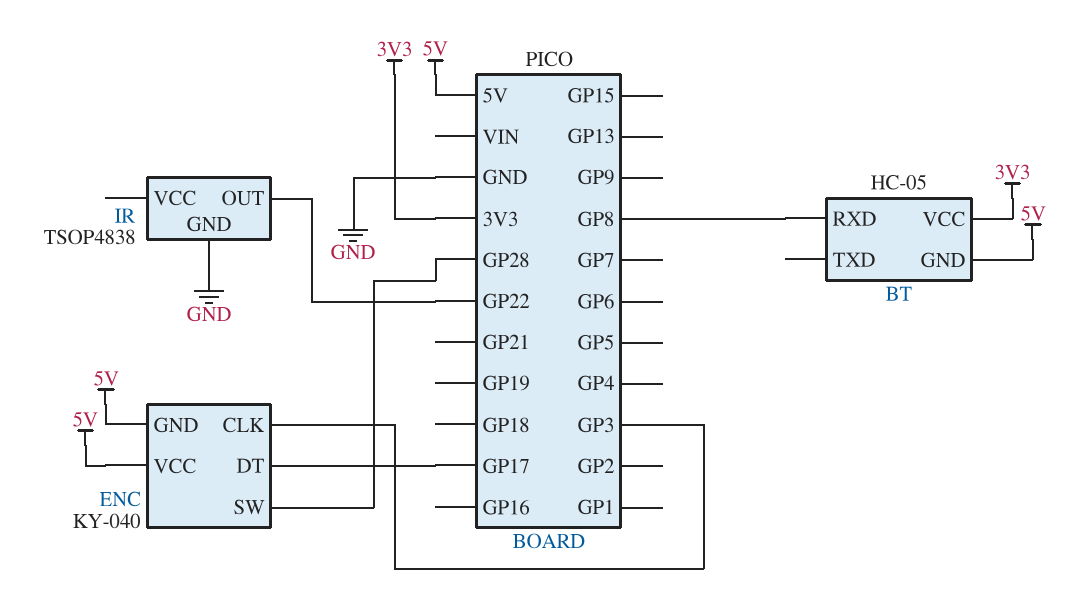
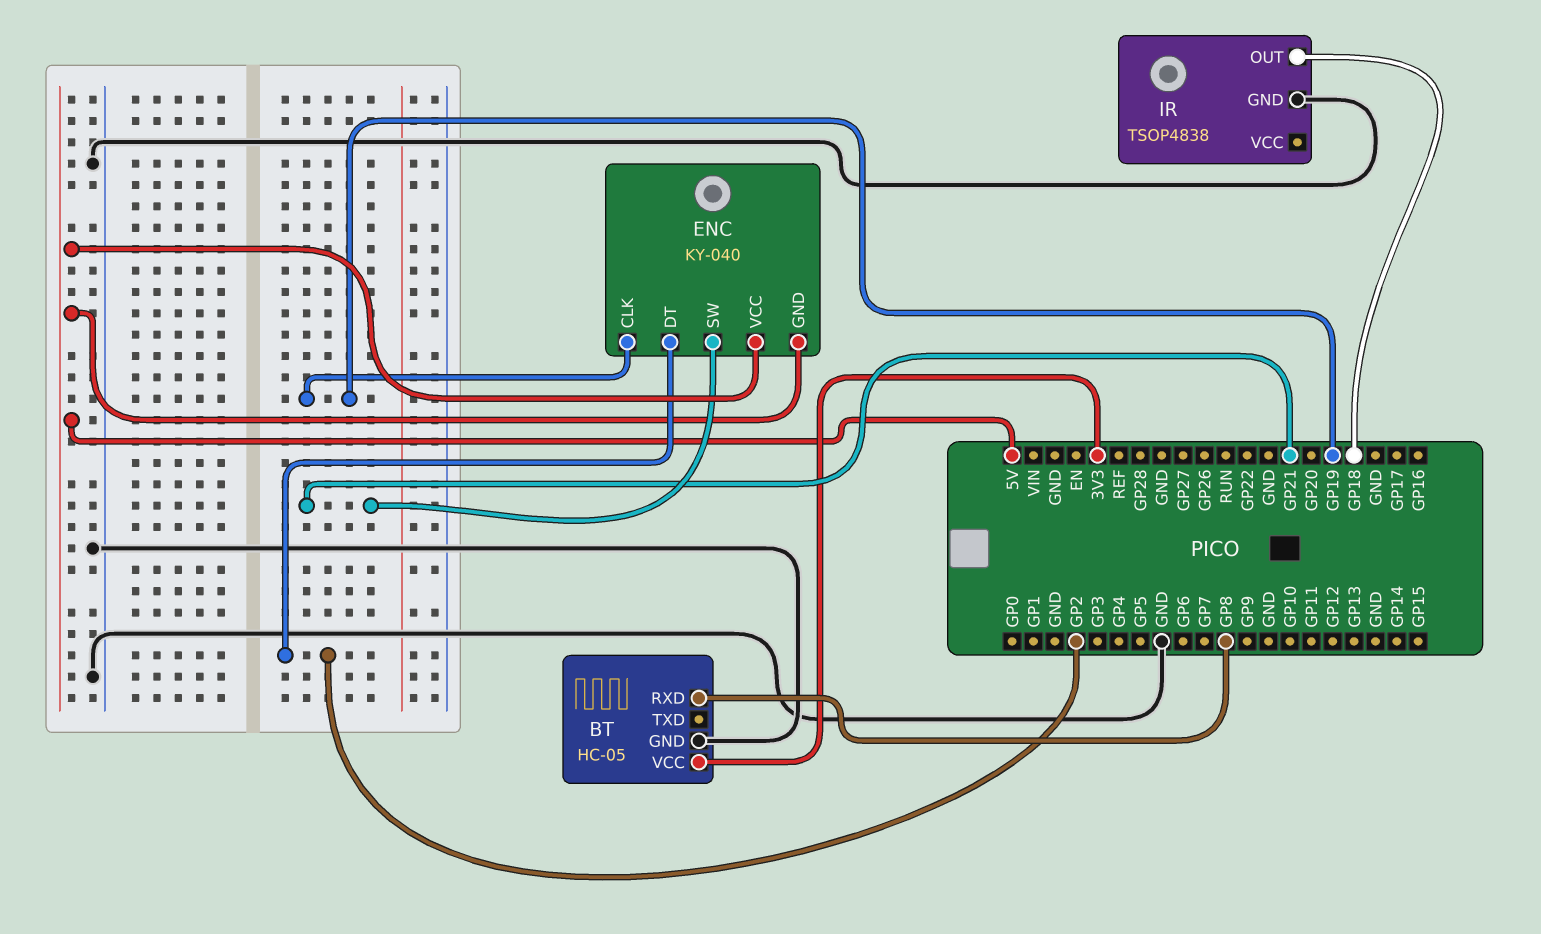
BT pin GND: 5V -> GND
ENC pin CLK: GP3 -> GP19
ENC pin DT: GP17 -> GP2
ENC pin SW: GP28 -> GP21
IR pin OUT: GP22 -> GP18

